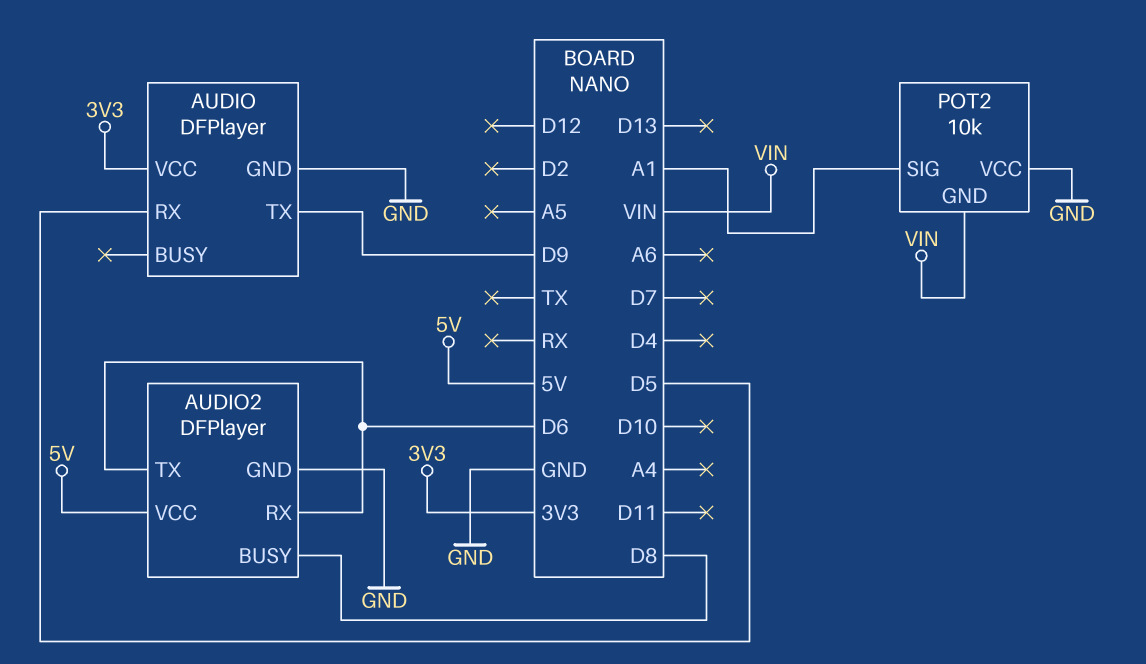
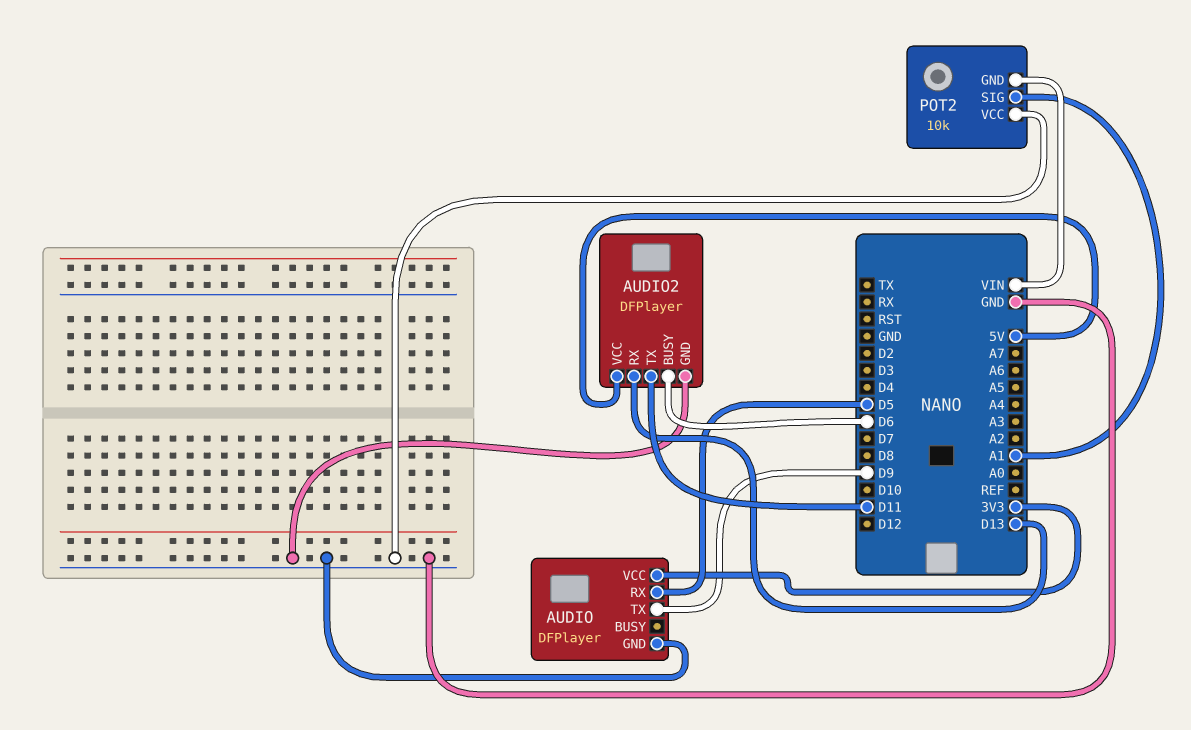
AUDIO2 pin BUSY: D8 -> D6
AUDIO2 pin RX: D6 -> D13
AUDIO2 pin TX: D6 -> D11

